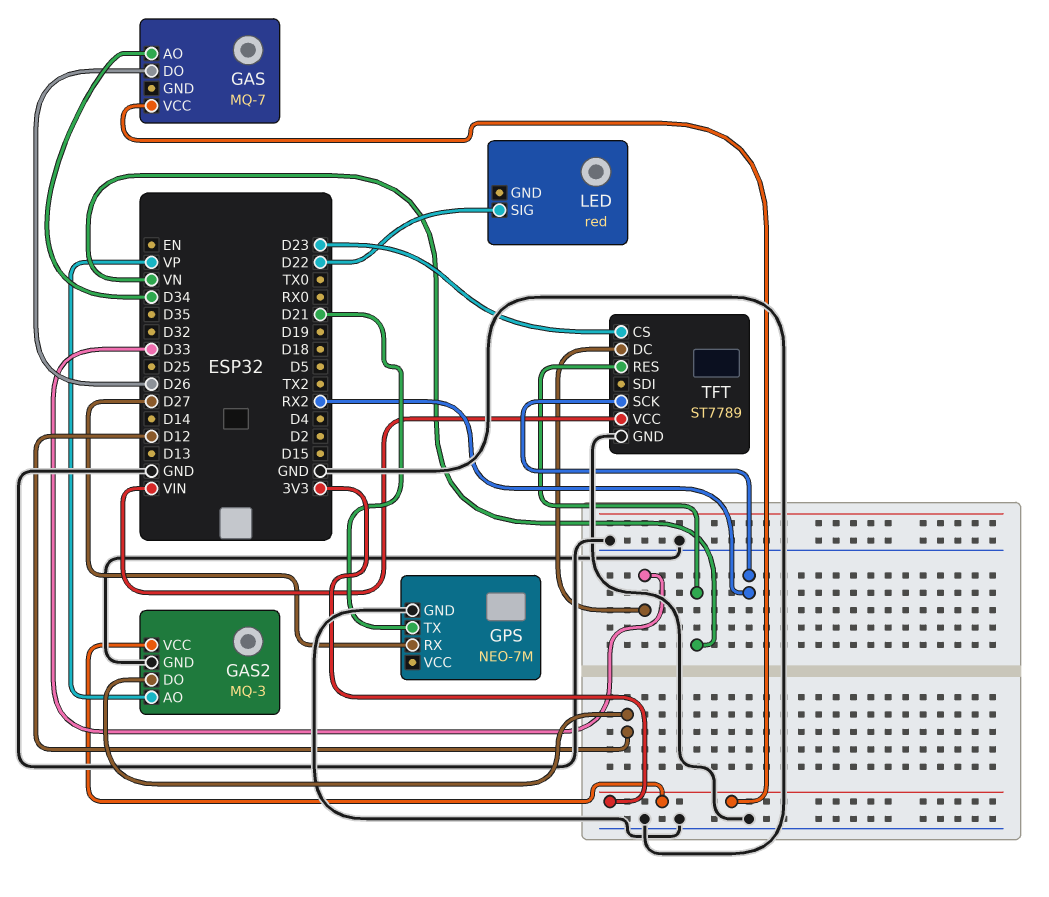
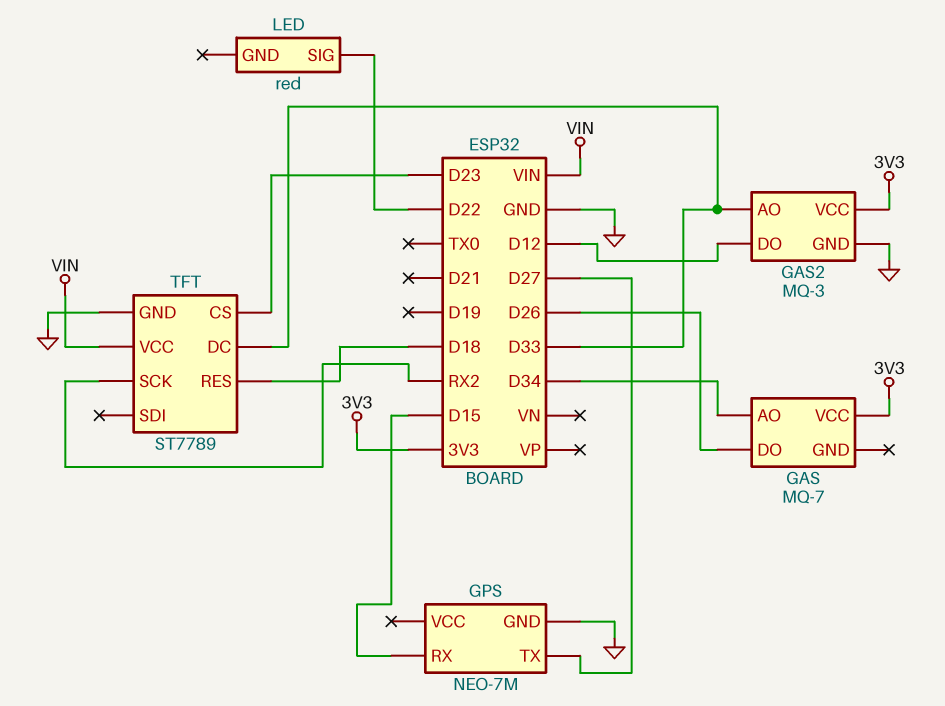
GAS2 pin AO: VP -> D33
GPS pin RX: D27 -> D15
GPS pin TX: D21 -> D27
TFT pin RES: VN -> D18

